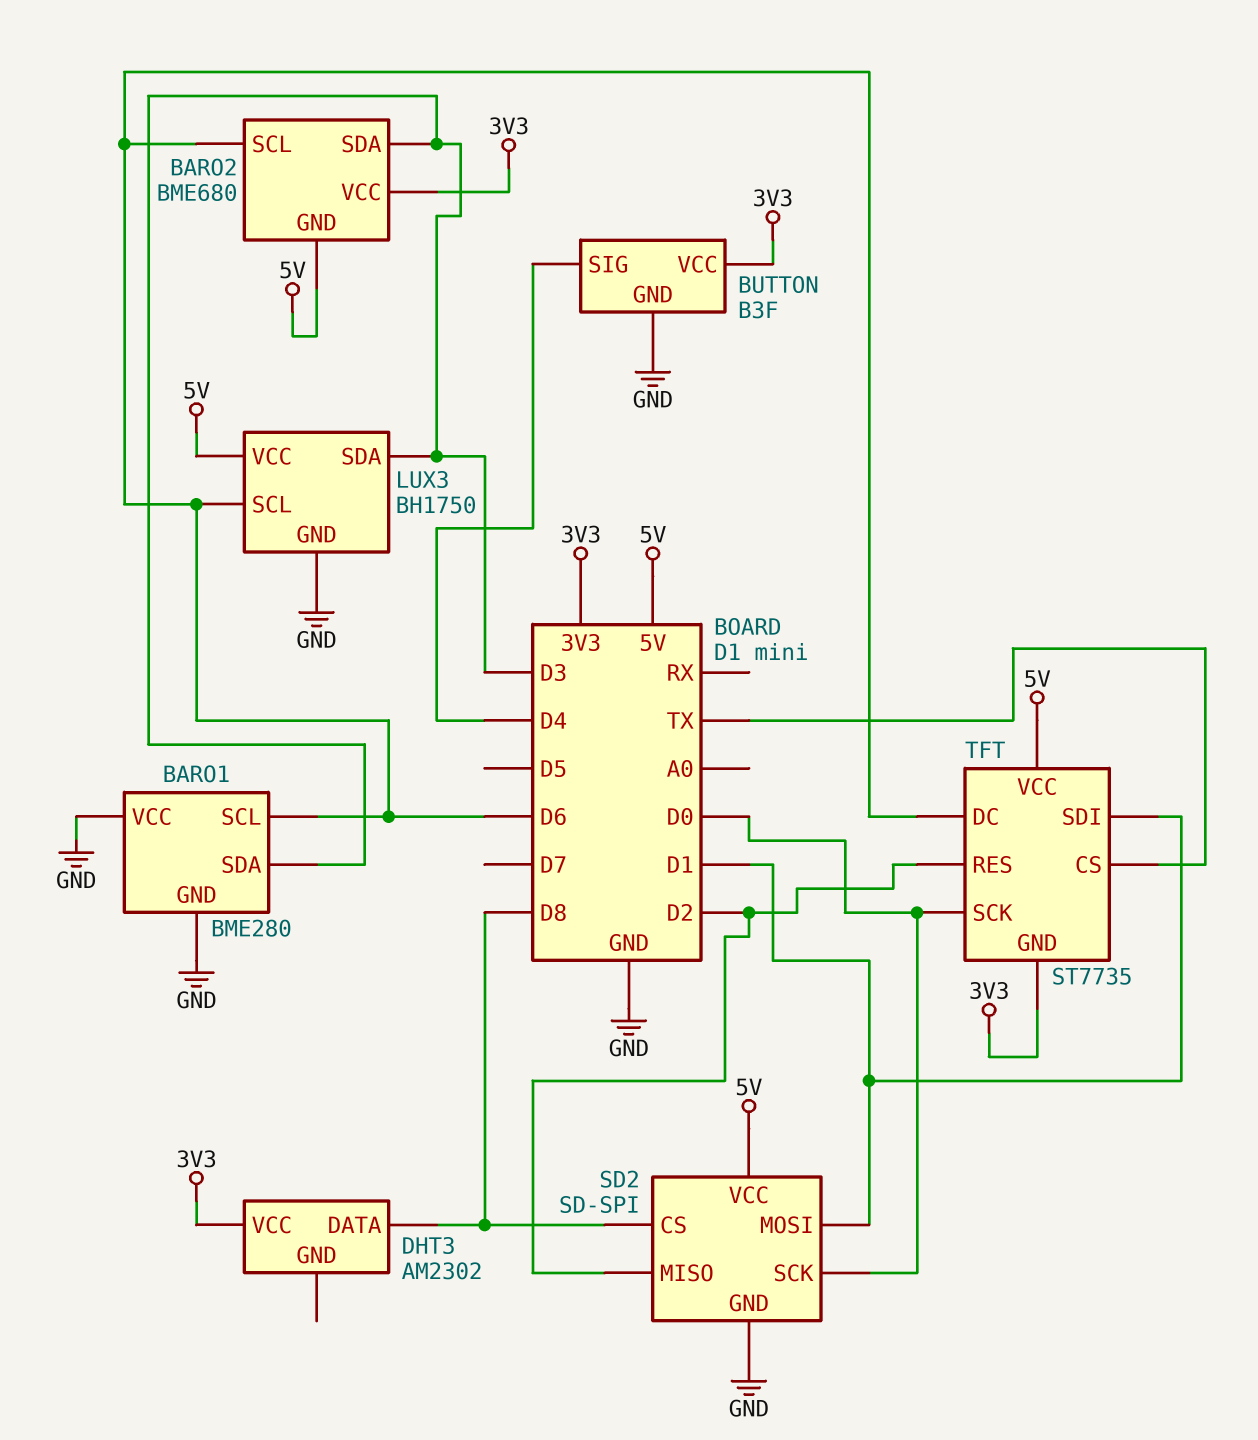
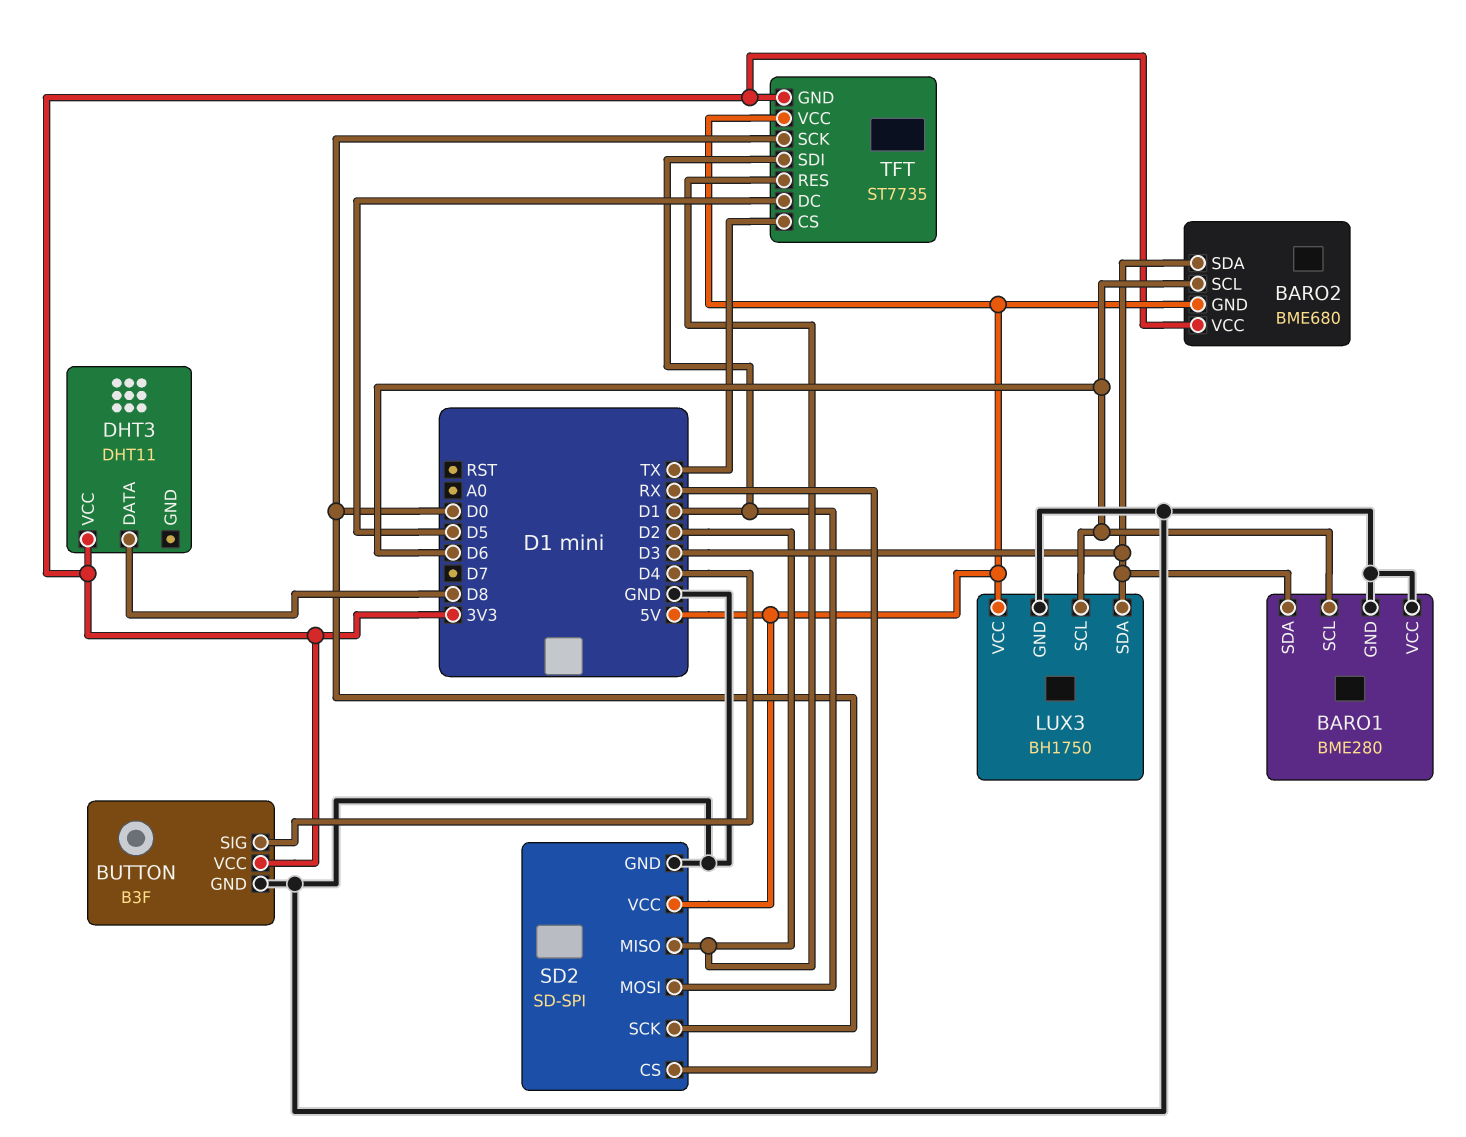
DHT3: AM2302 -> DHT11
SD2 pin CS: D8 -> RX
TFT pin DC: D6 -> D5

